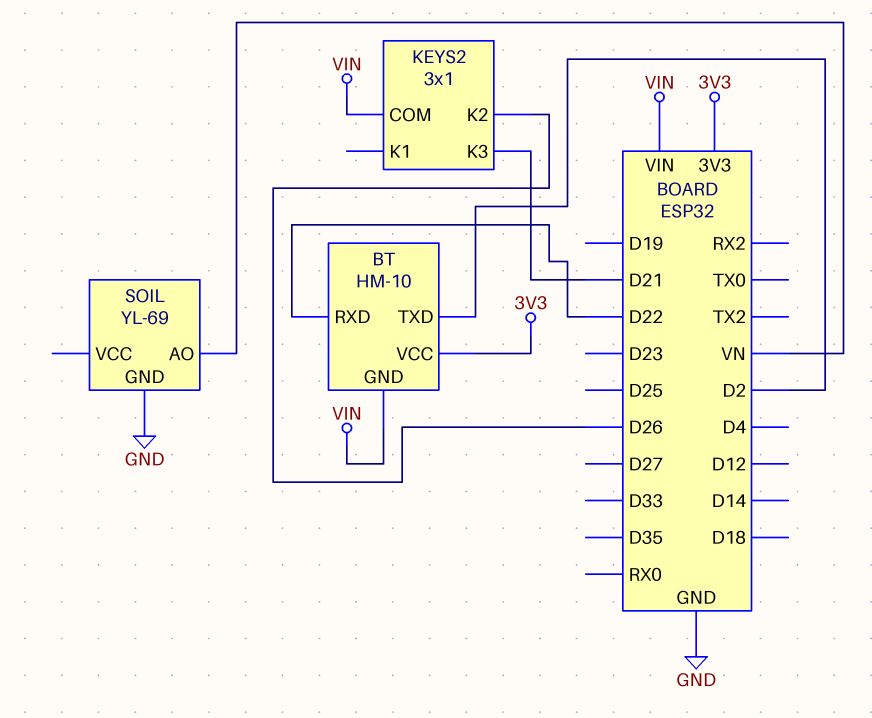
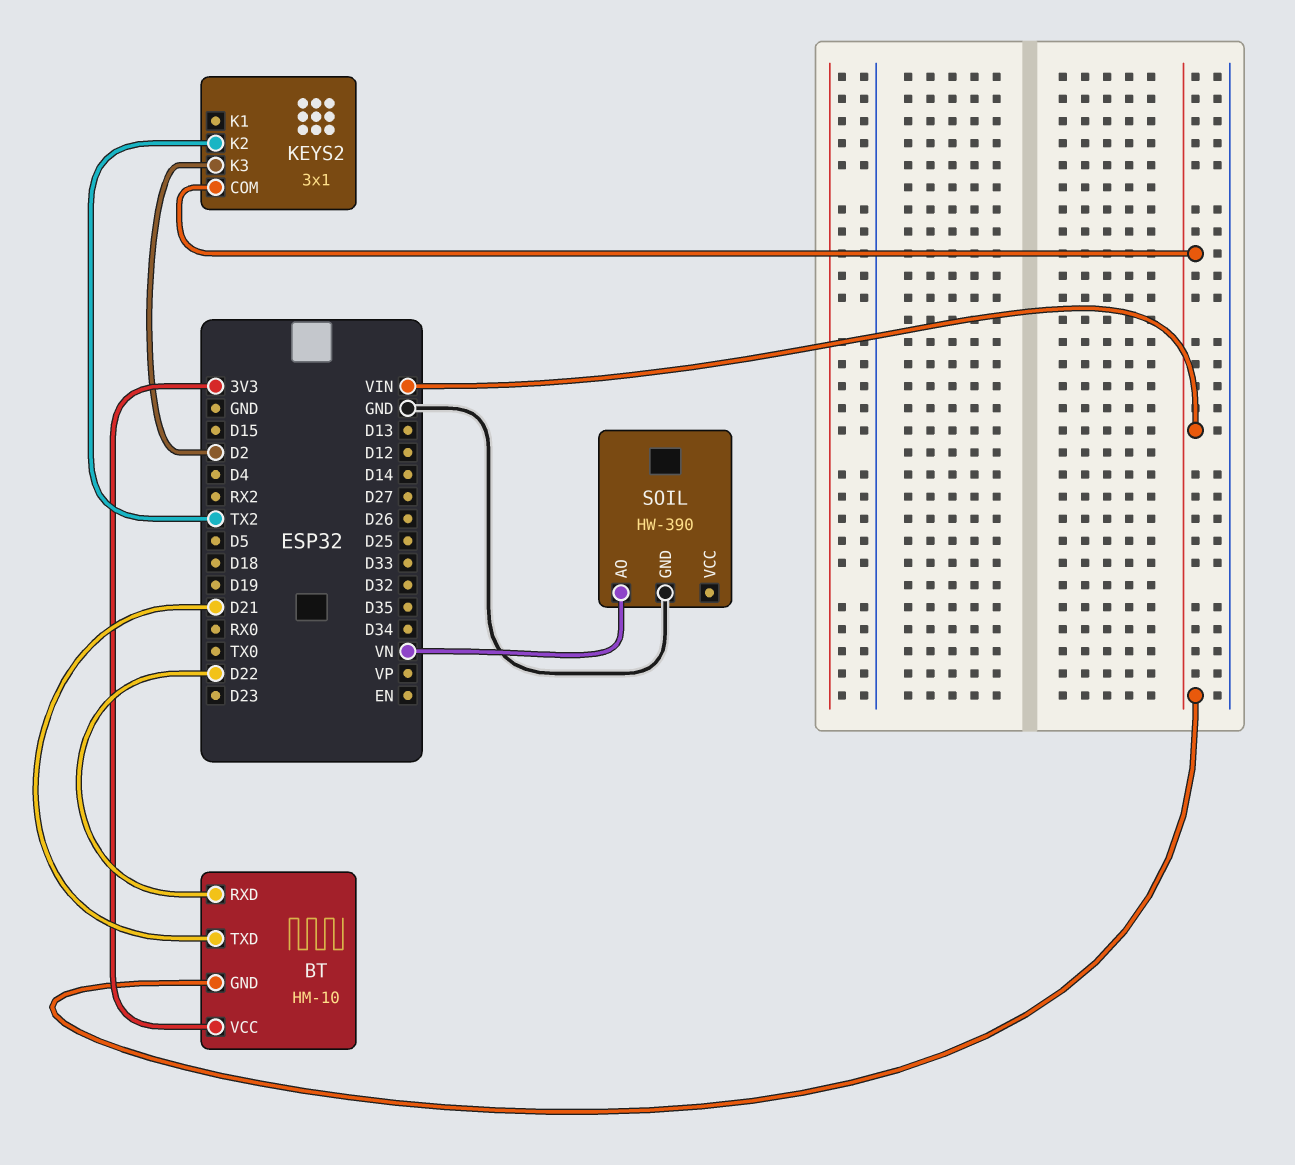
BT pin TXD: D2 -> D21
KEYS2 pin K2: D26 -> TX2
KEYS2 pin K3: D21 -> D2
SOIL: YL-69 -> HW-390

